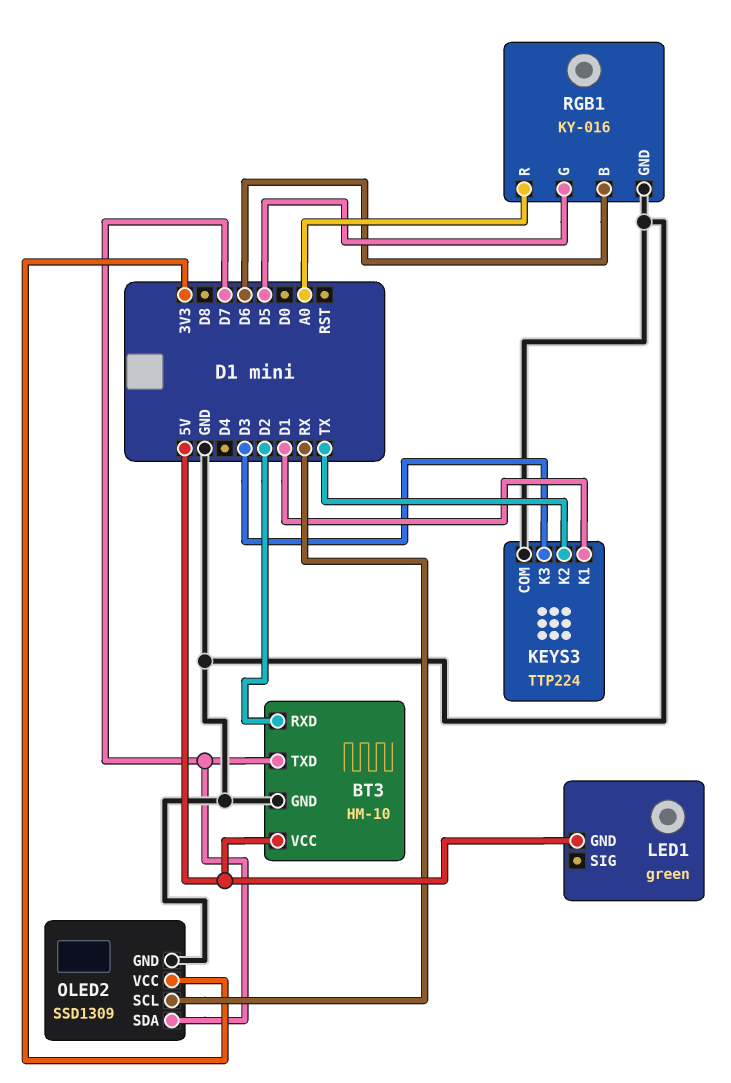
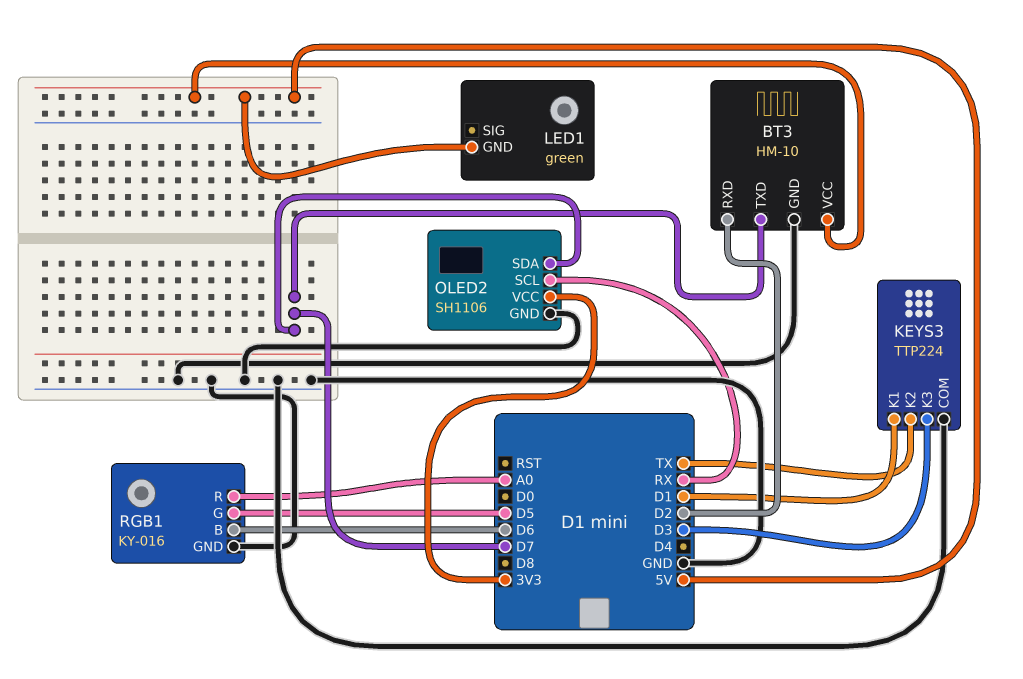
OLED2: SSD1309 -> SH1106

